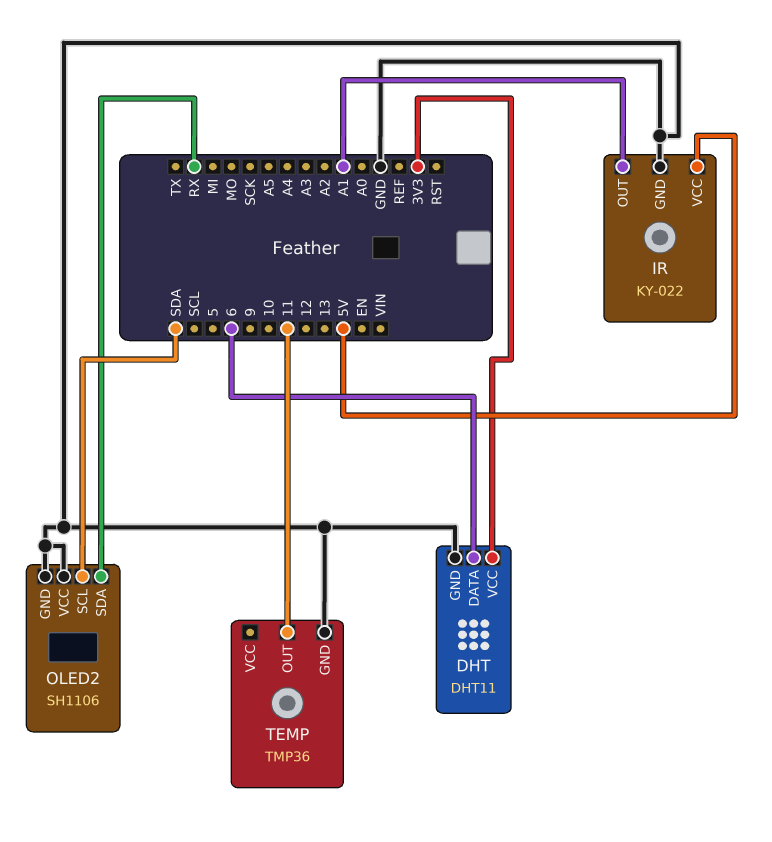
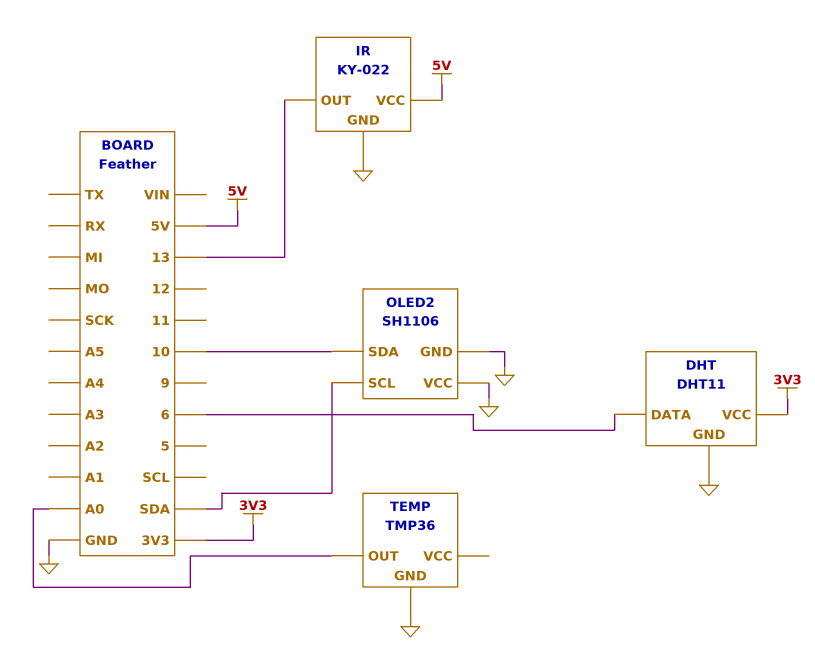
IR pin OUT: A1 -> 13
OLED2 pin SDA: RX -> 10
TEMP pin OUT: 11 -> A0

